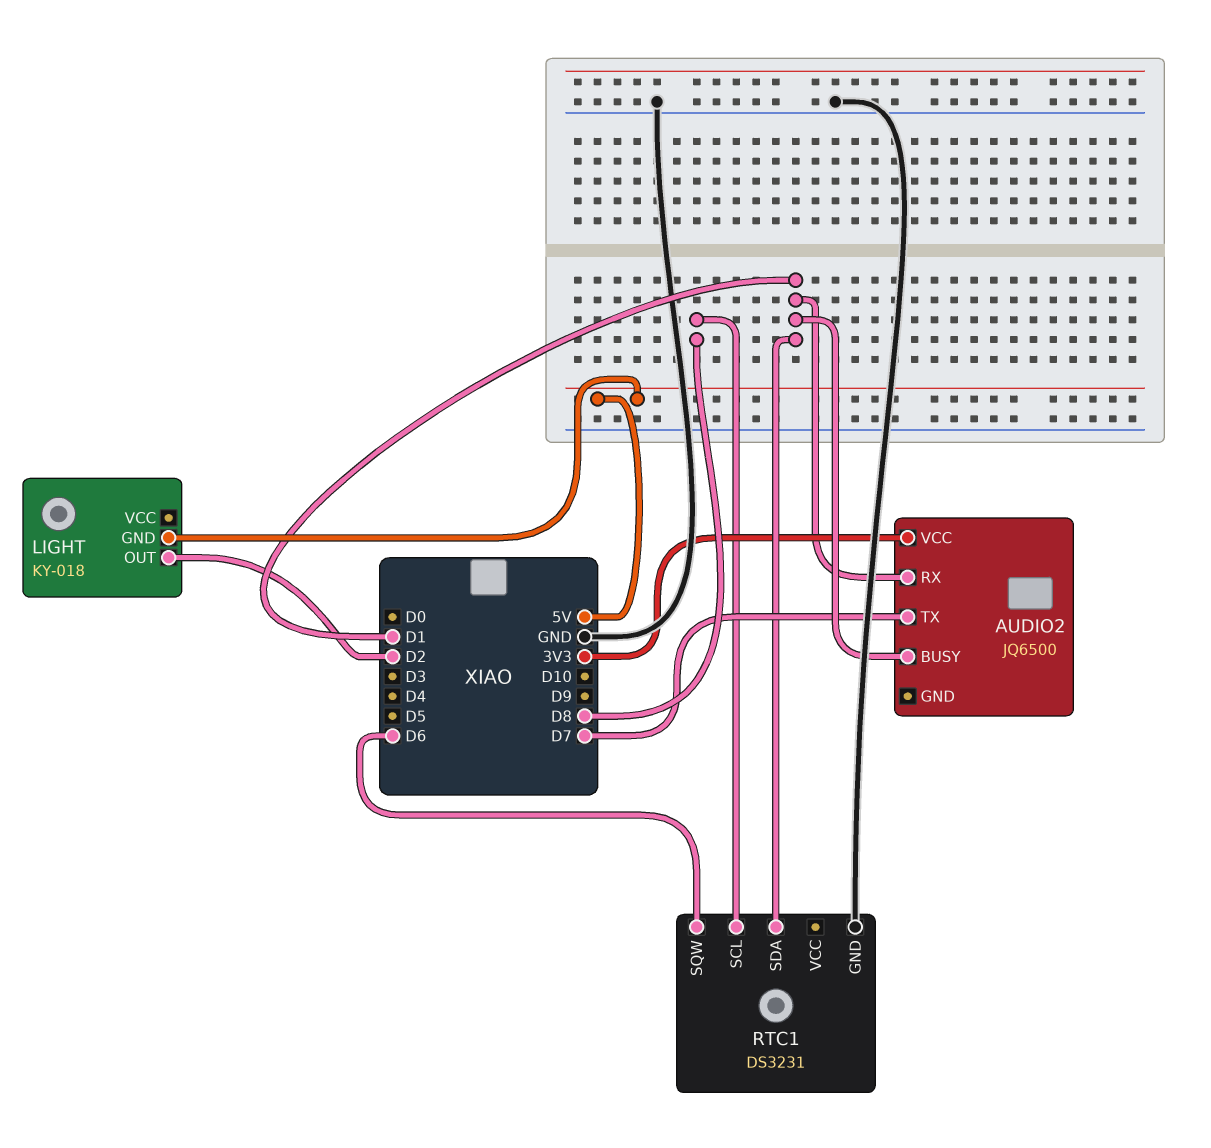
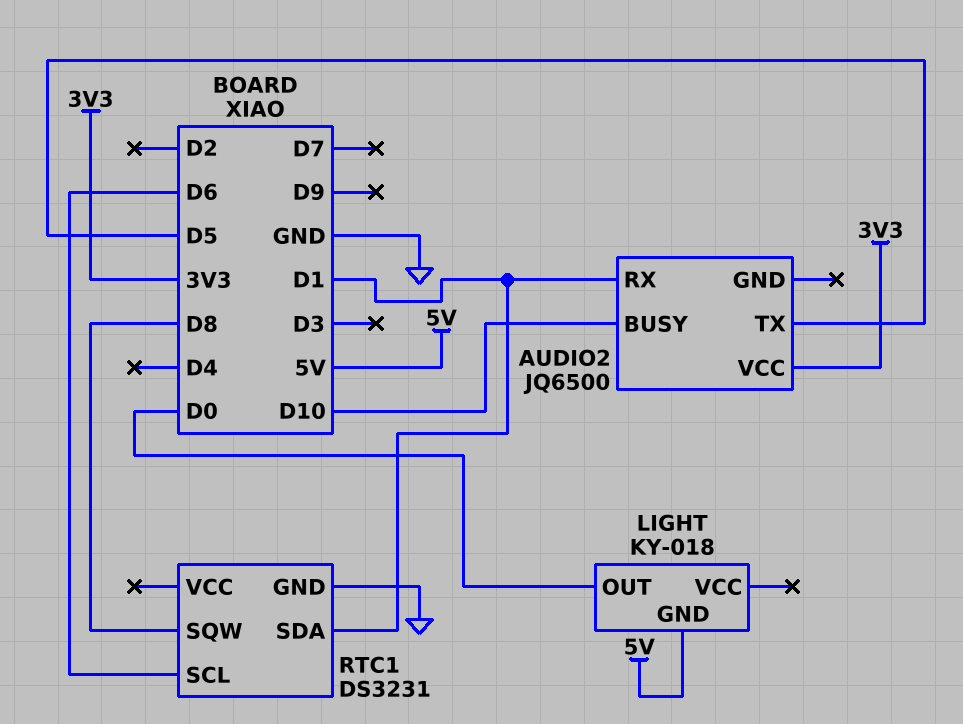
AUDIO2 pin BUSY: D1 -> D10
AUDIO2 pin TX: D7 -> D5
LIGHT pin OUT: D2 -> D0
RTC1 pin SCL: D8 -> D6
RTC1 pin SQW: D6 -> D8

